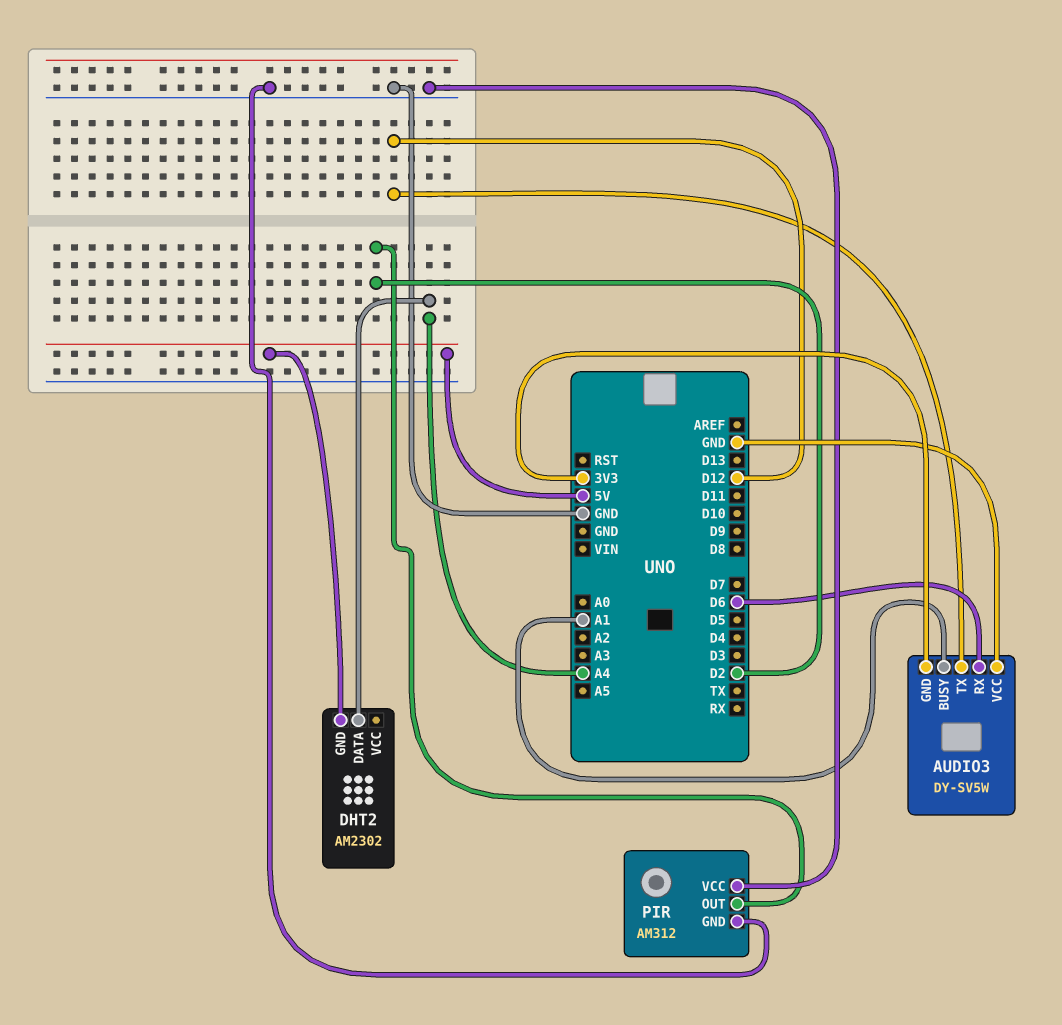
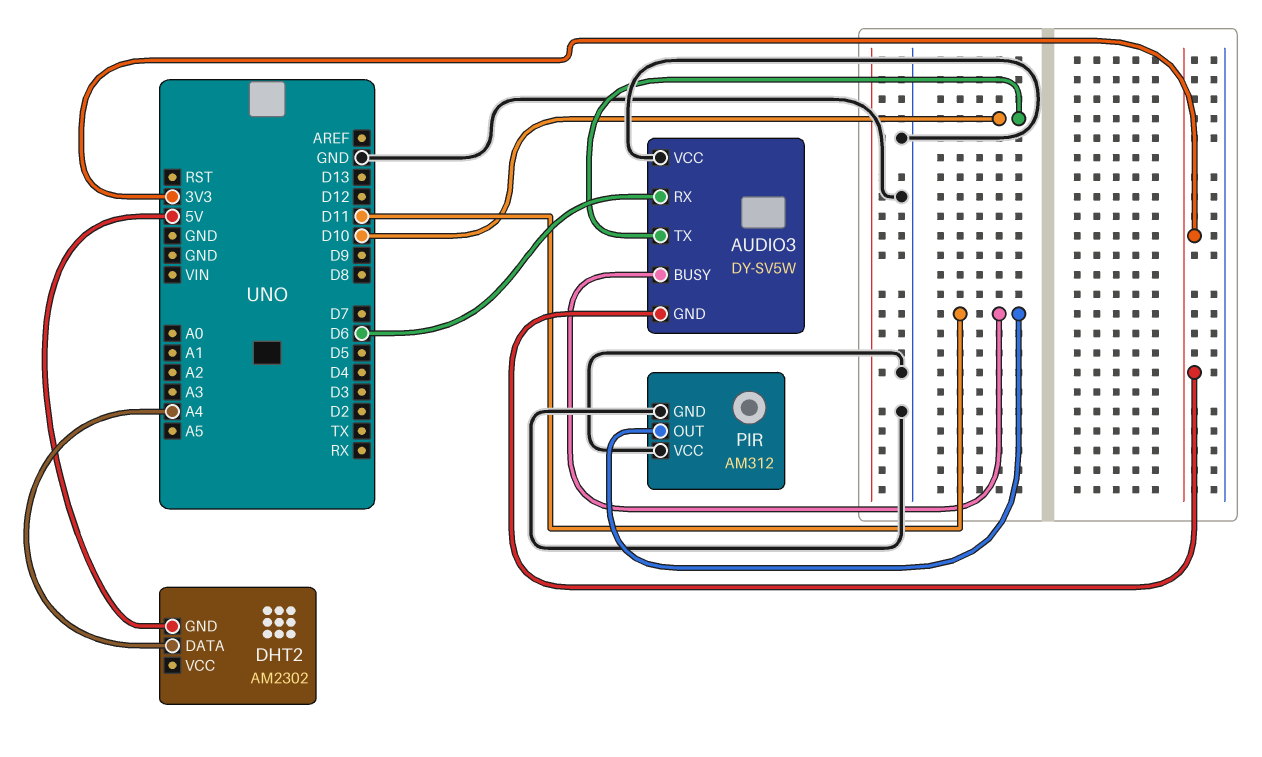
AUDIO3 pin BUSY: A1 -> D11
AUDIO3 pin TX: D12 -> D10
PIR pin OUT: D2 -> D11

